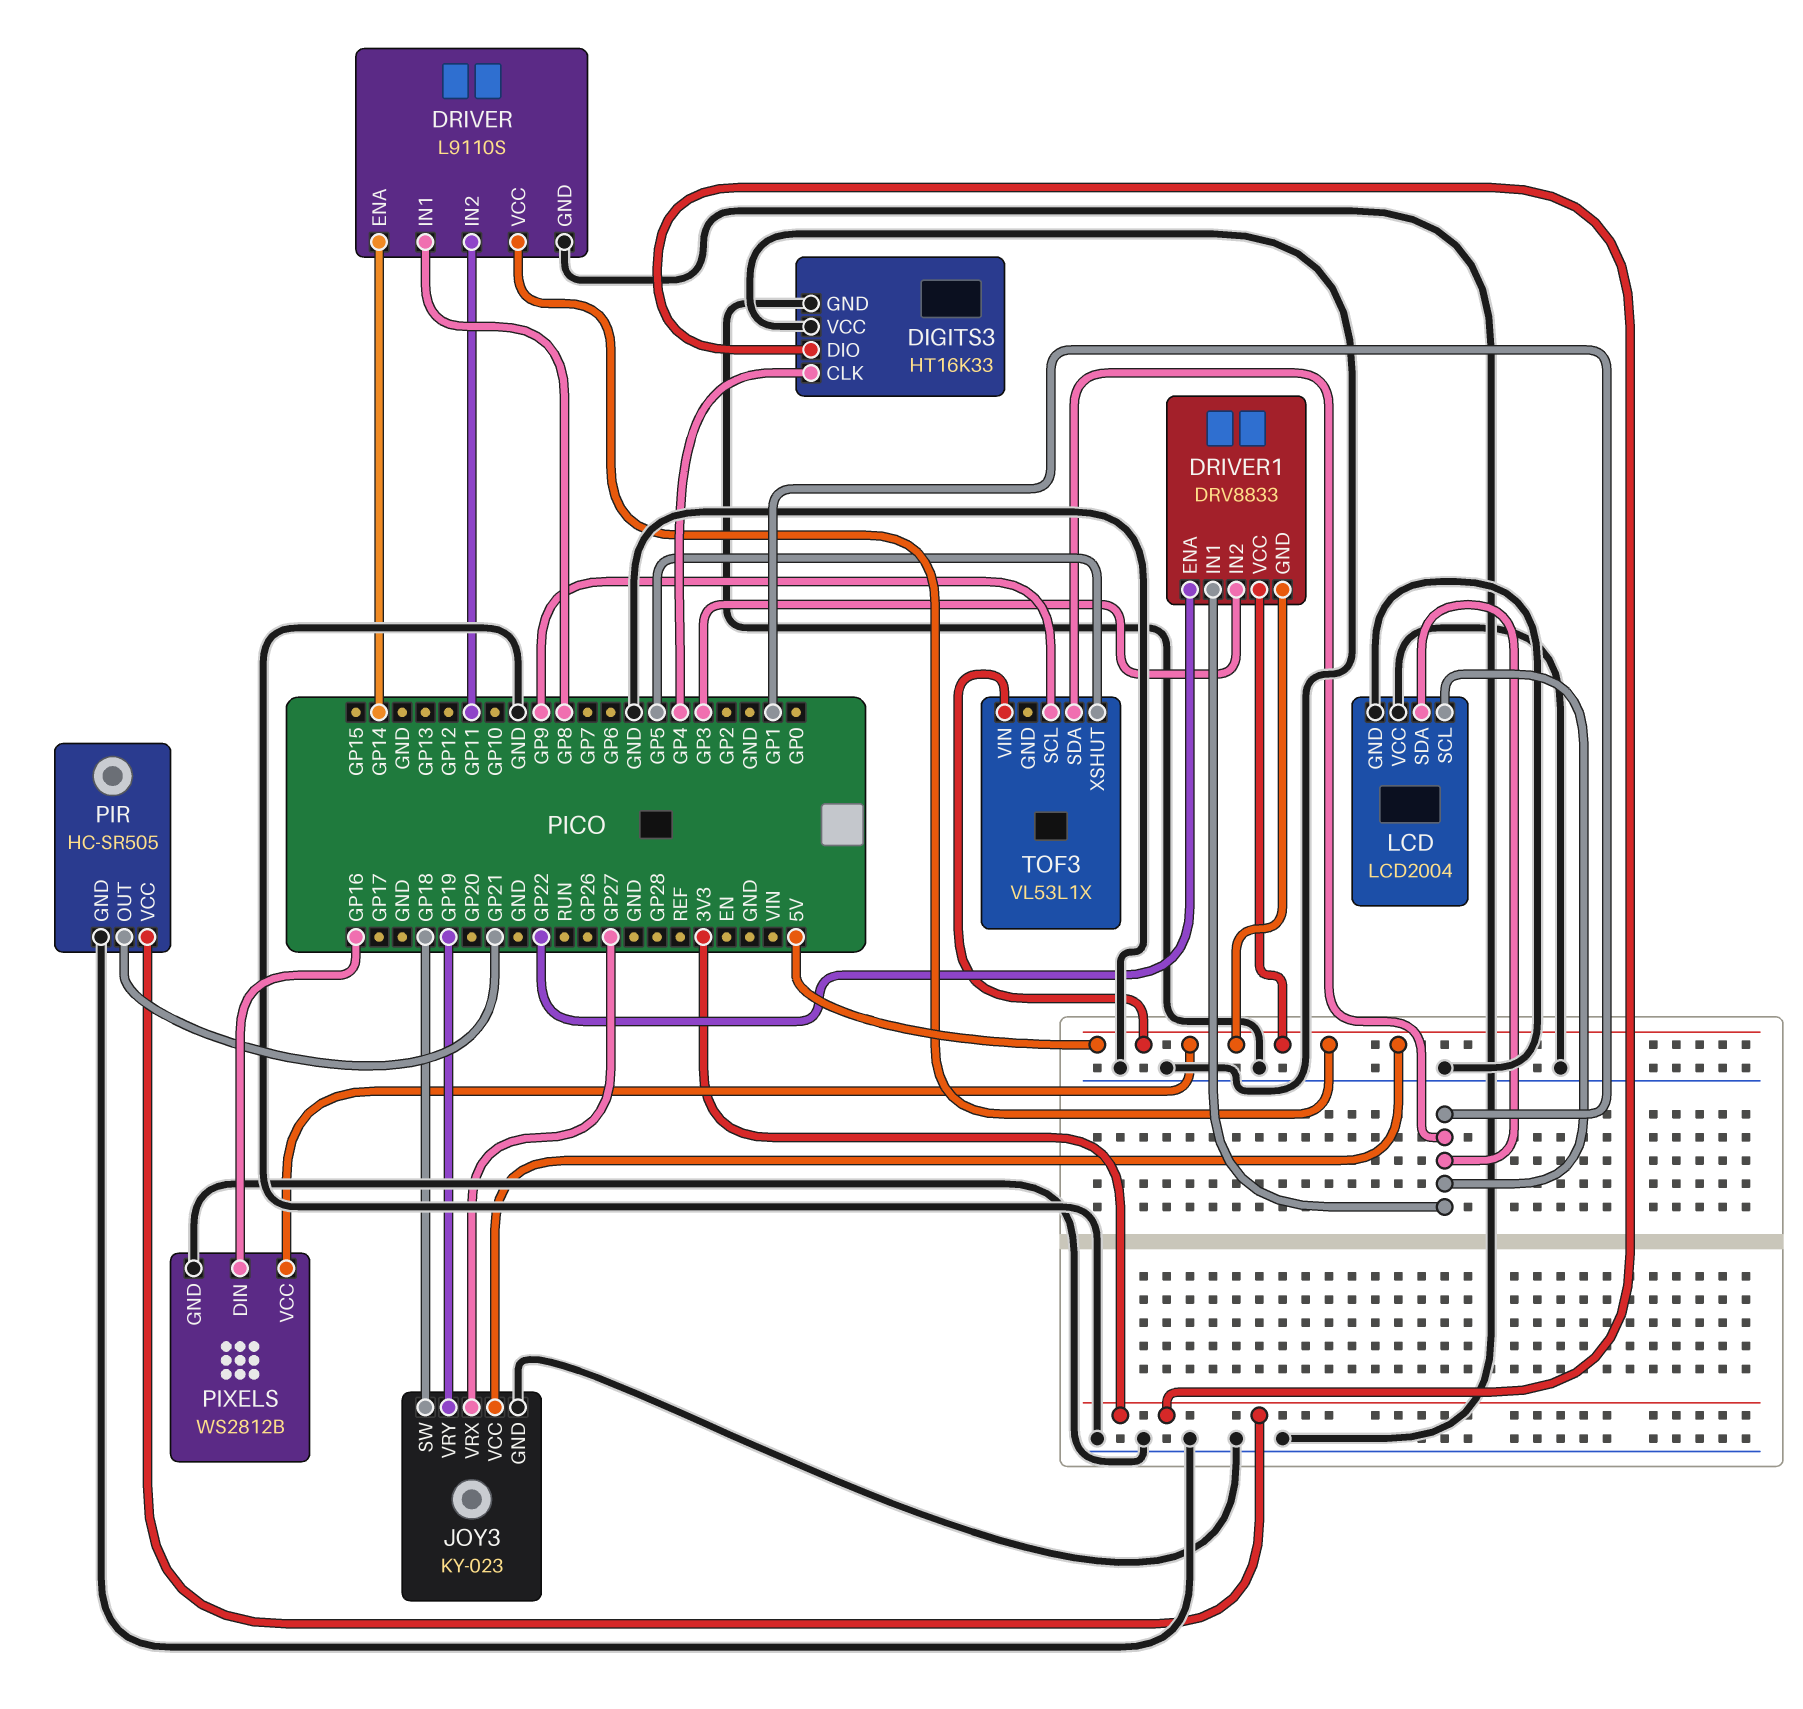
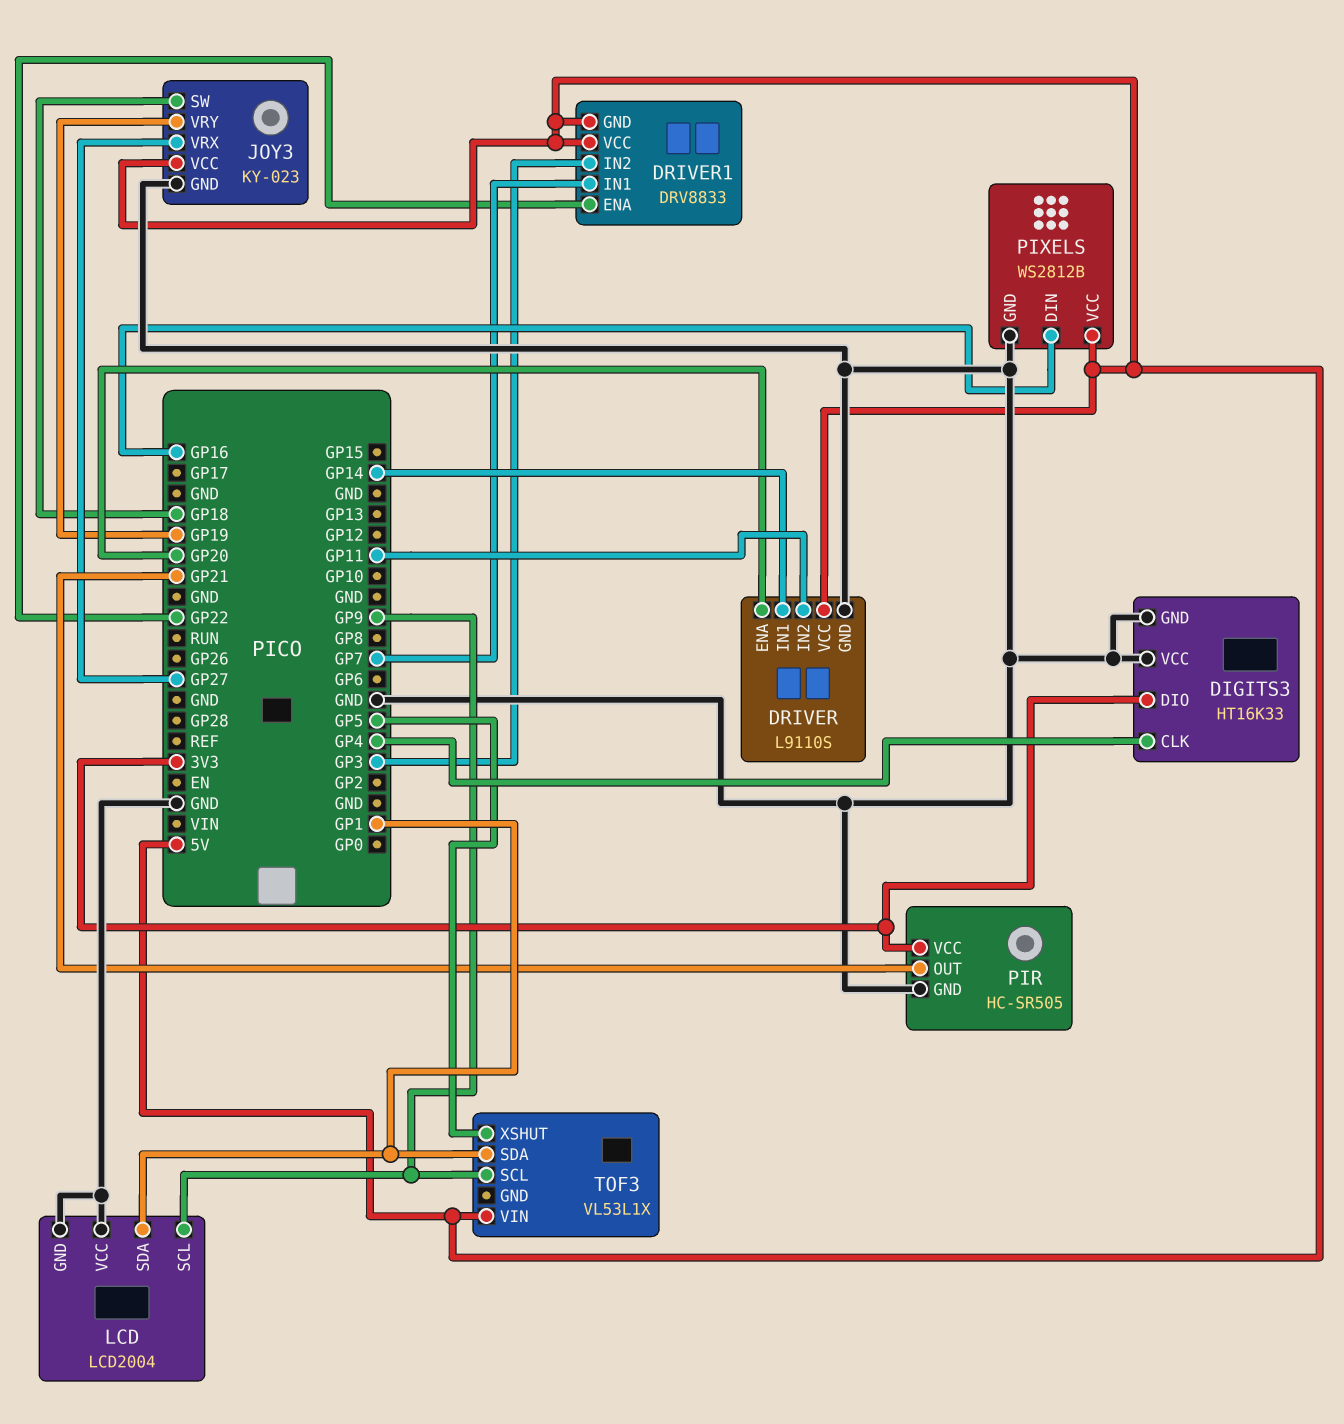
DRIVER pin ENA: GP14 -> GP20
DRIVER pin IN1: GP8 -> GP14
DRIVER1 pin IN1: GP1 -> GP7
LCD pin SCL: GP1 -> GP9

